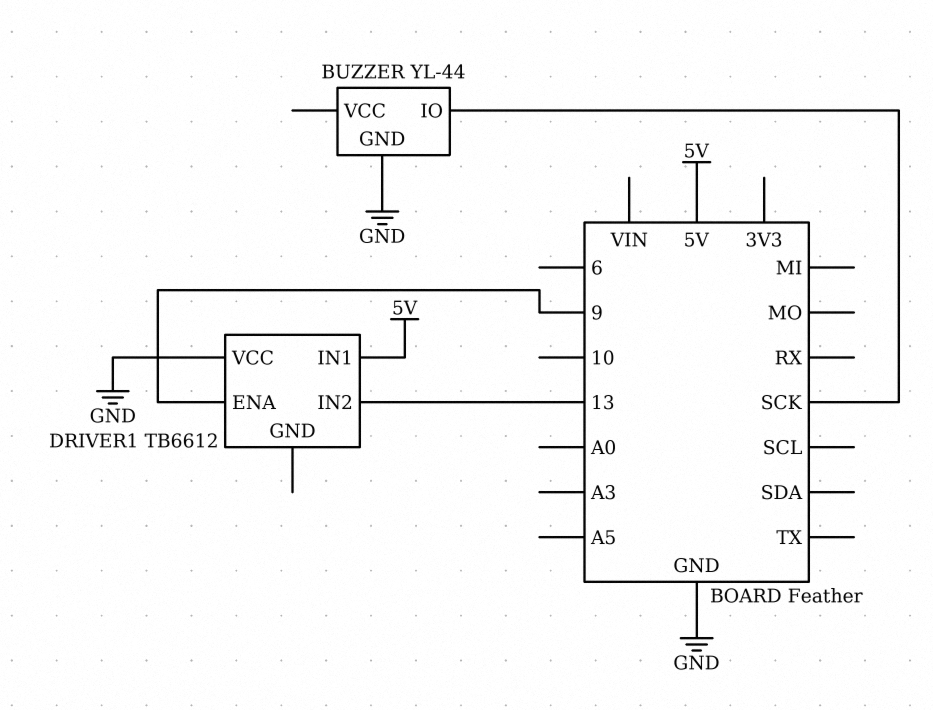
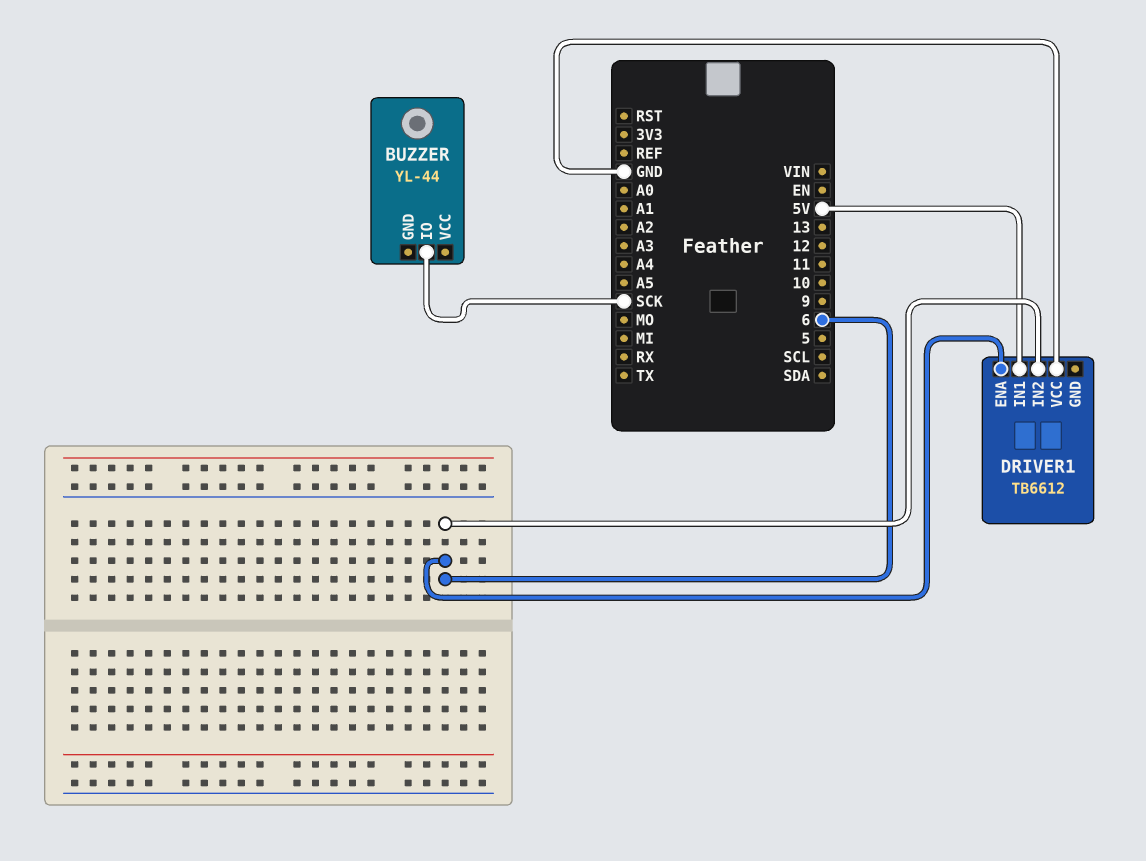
BUZZER pin GND: GND -> none
DRIVER1 pin ENA: 9 -> 6
DRIVER1 pin IN2: 13 -> 6

